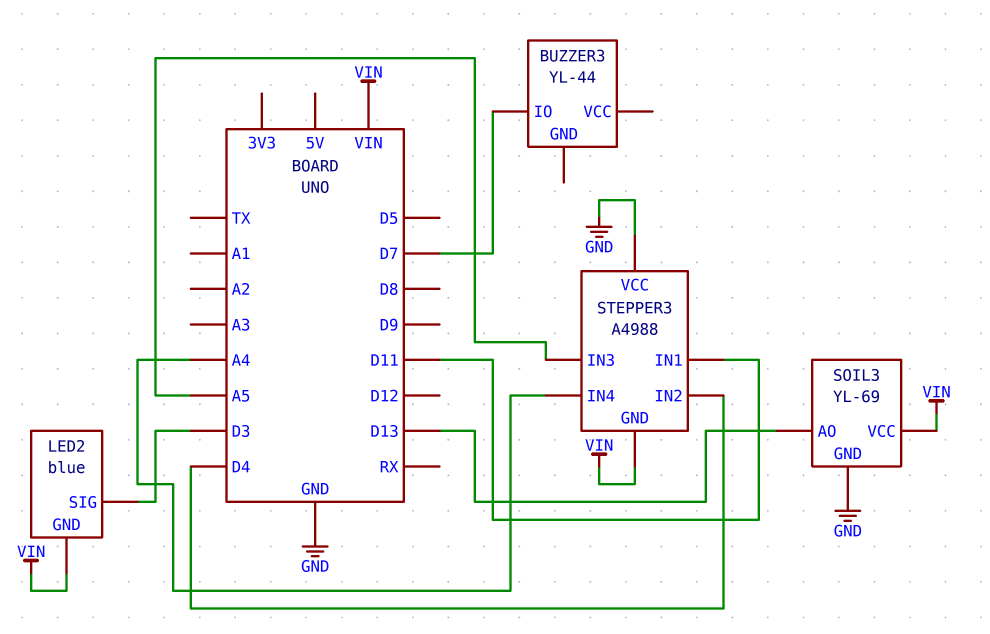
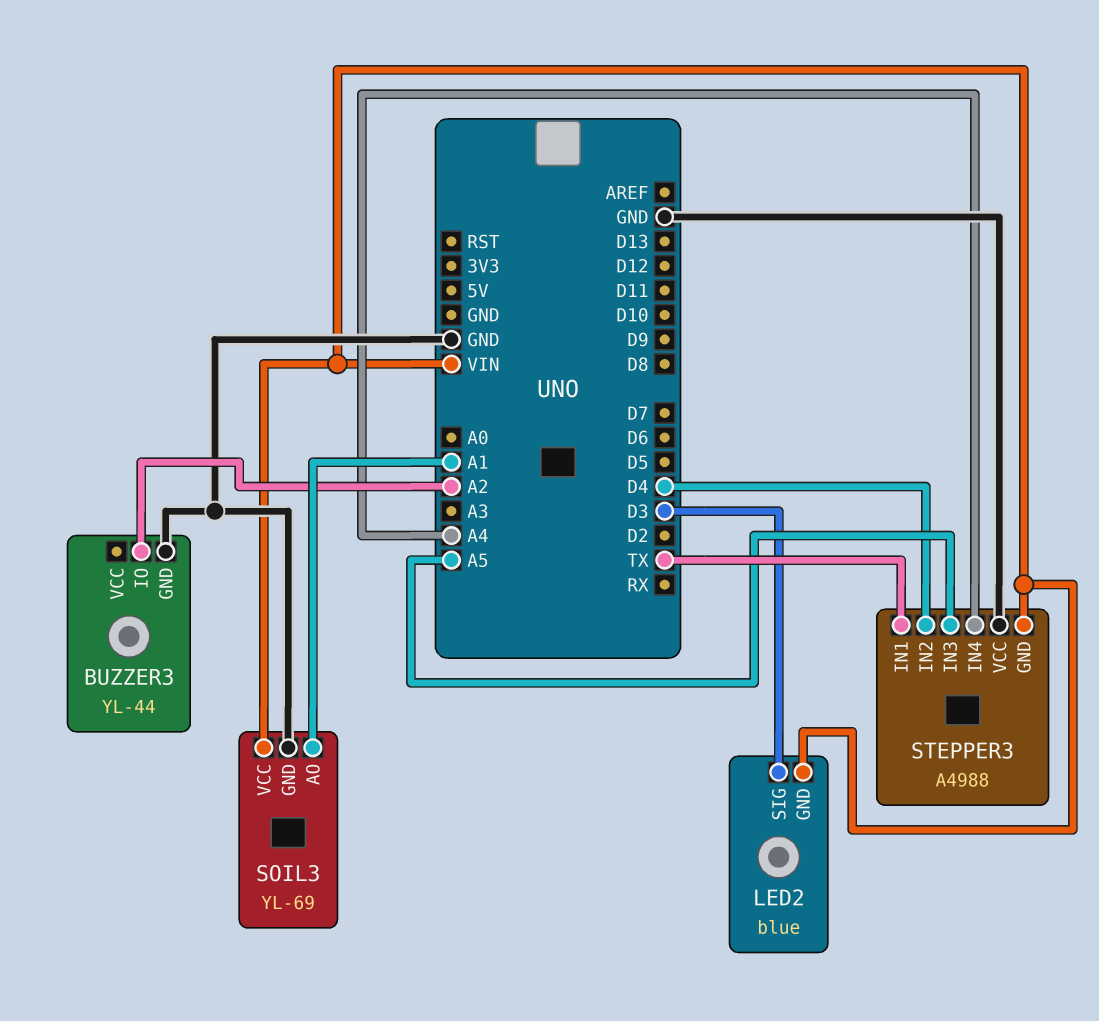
BUZZER3 pin GND: none -> GND
BUZZER3 pin IO: D7 -> A2
SOIL3 pin AO: D13 -> A1
STEPPER3 pin IN1: D11 -> TX

